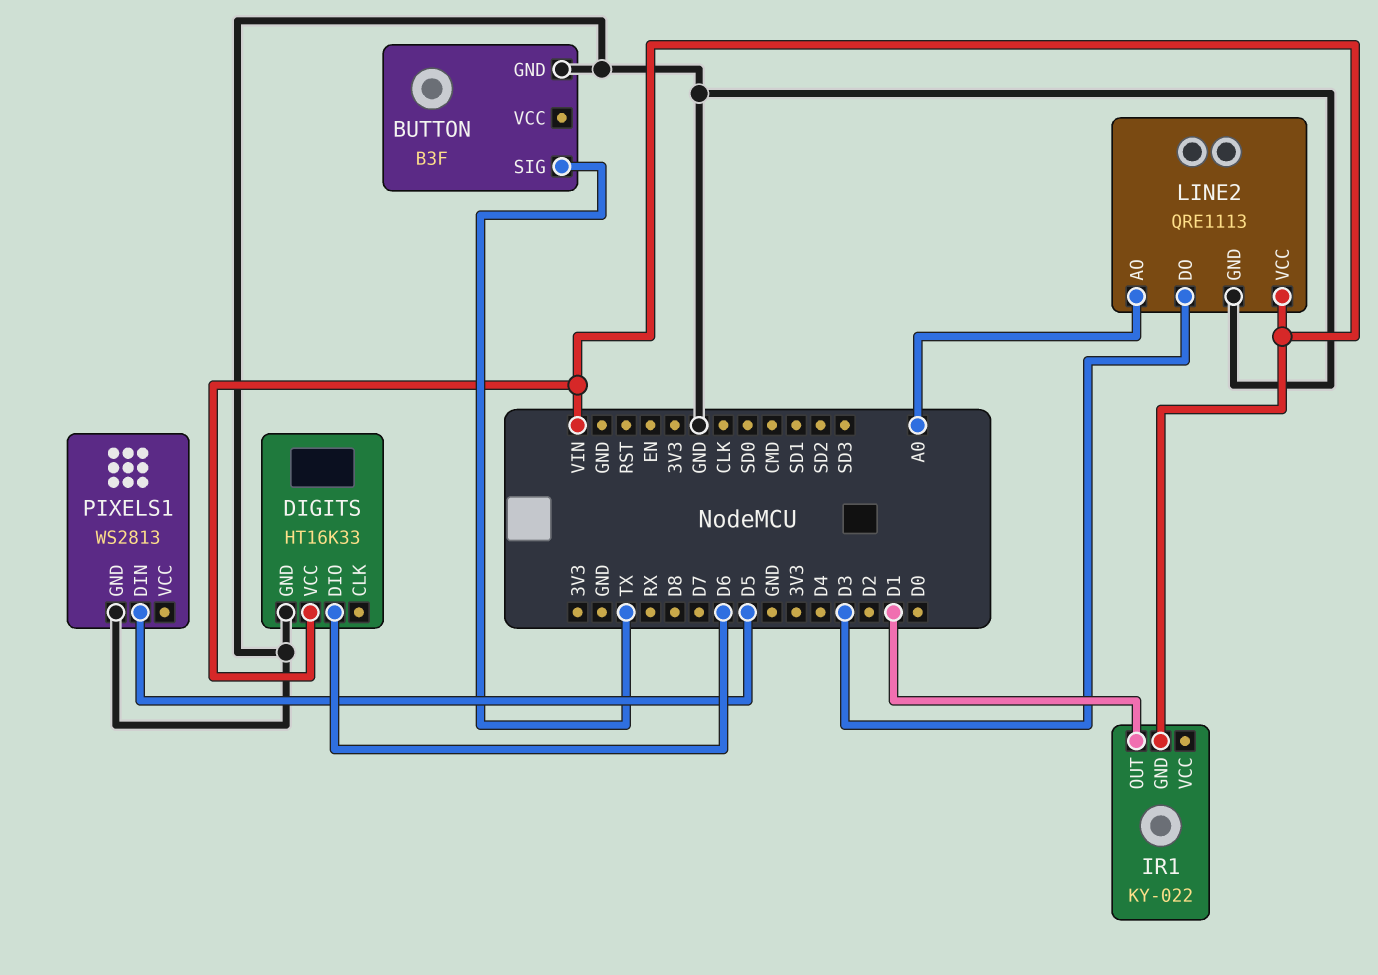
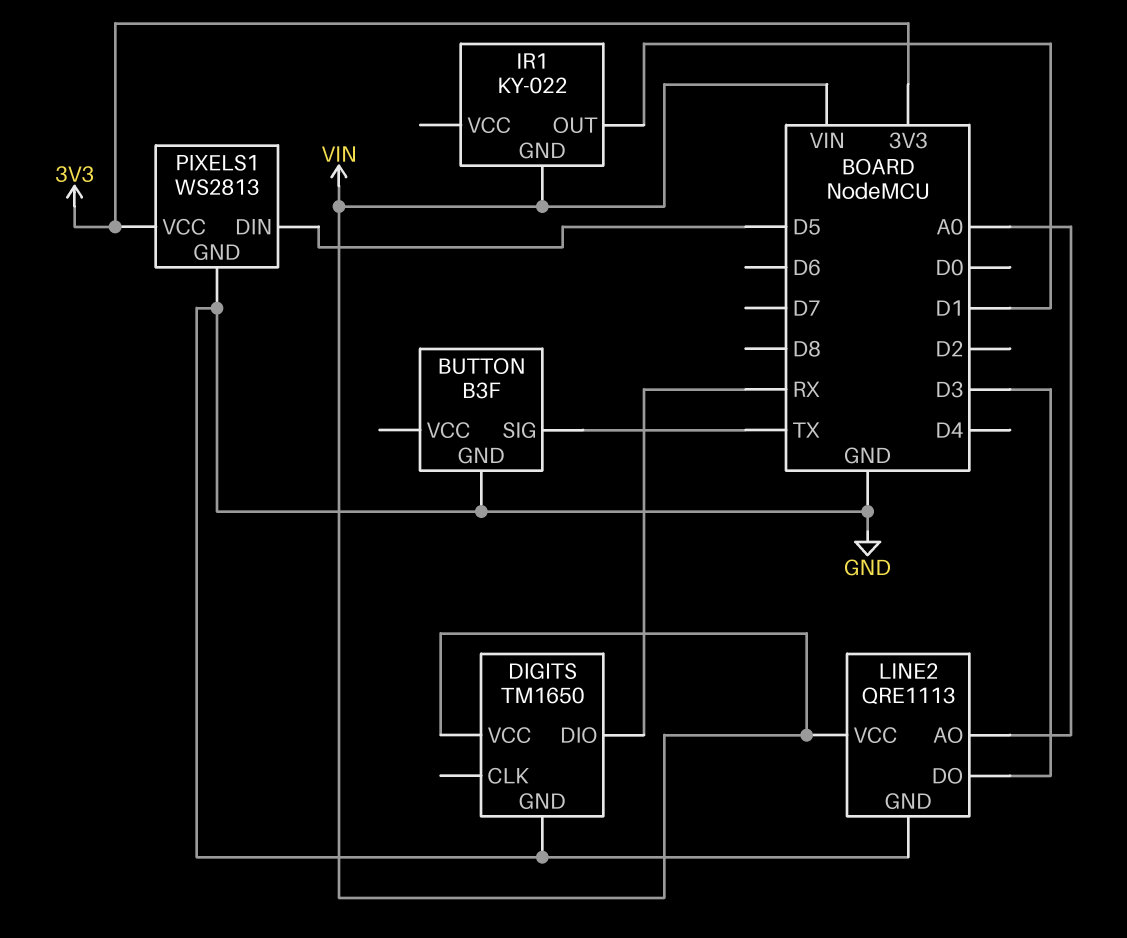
DIGITS: HT16K33 -> TM1650
DIGITS pin DIO: D6 -> RX
PIXELS1 pin VCC: none -> 3V3

